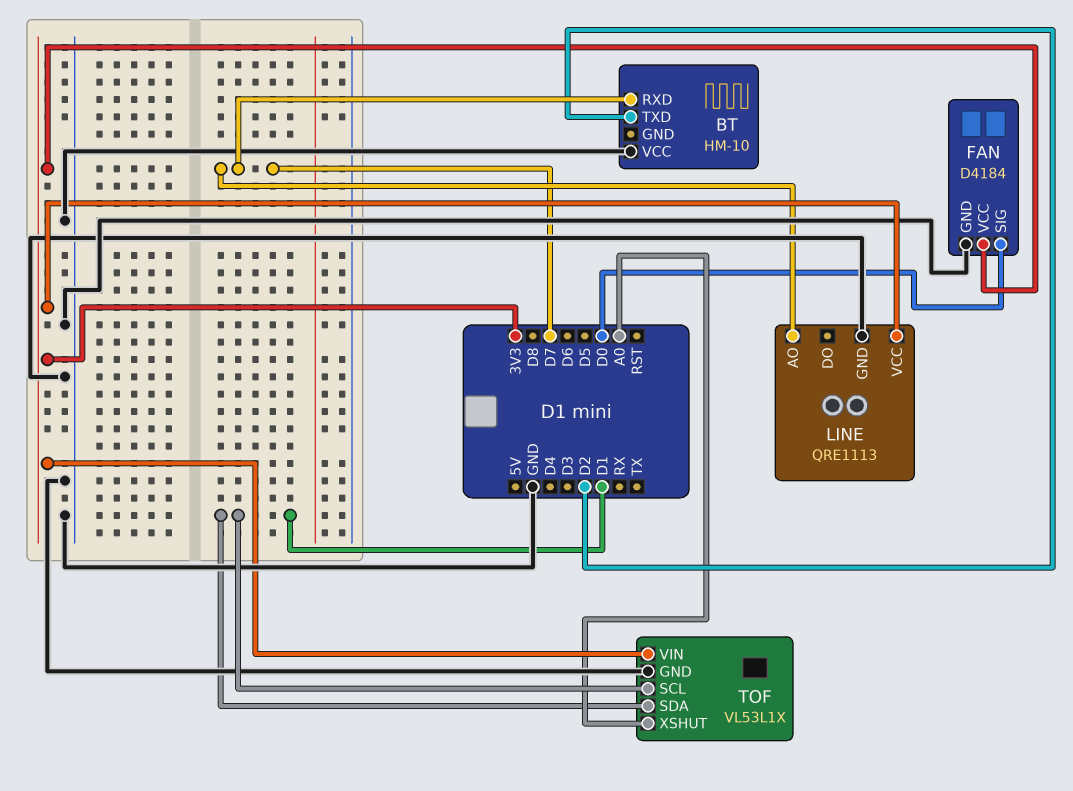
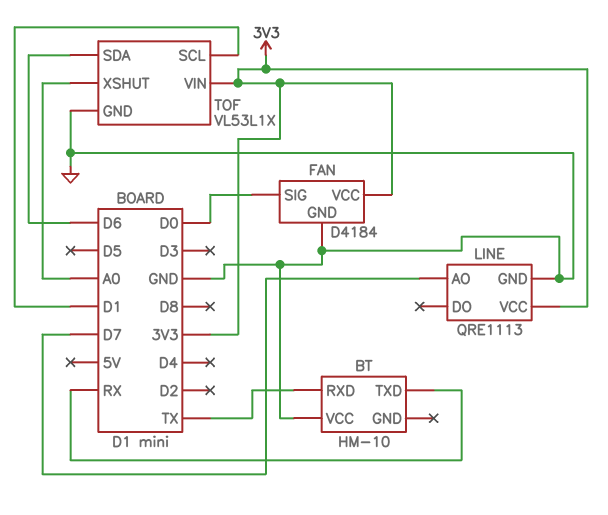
BT pin RXD: D7 -> TX
BT pin TXD: D2 -> RX
TOF pin SDA: D1 -> D6

